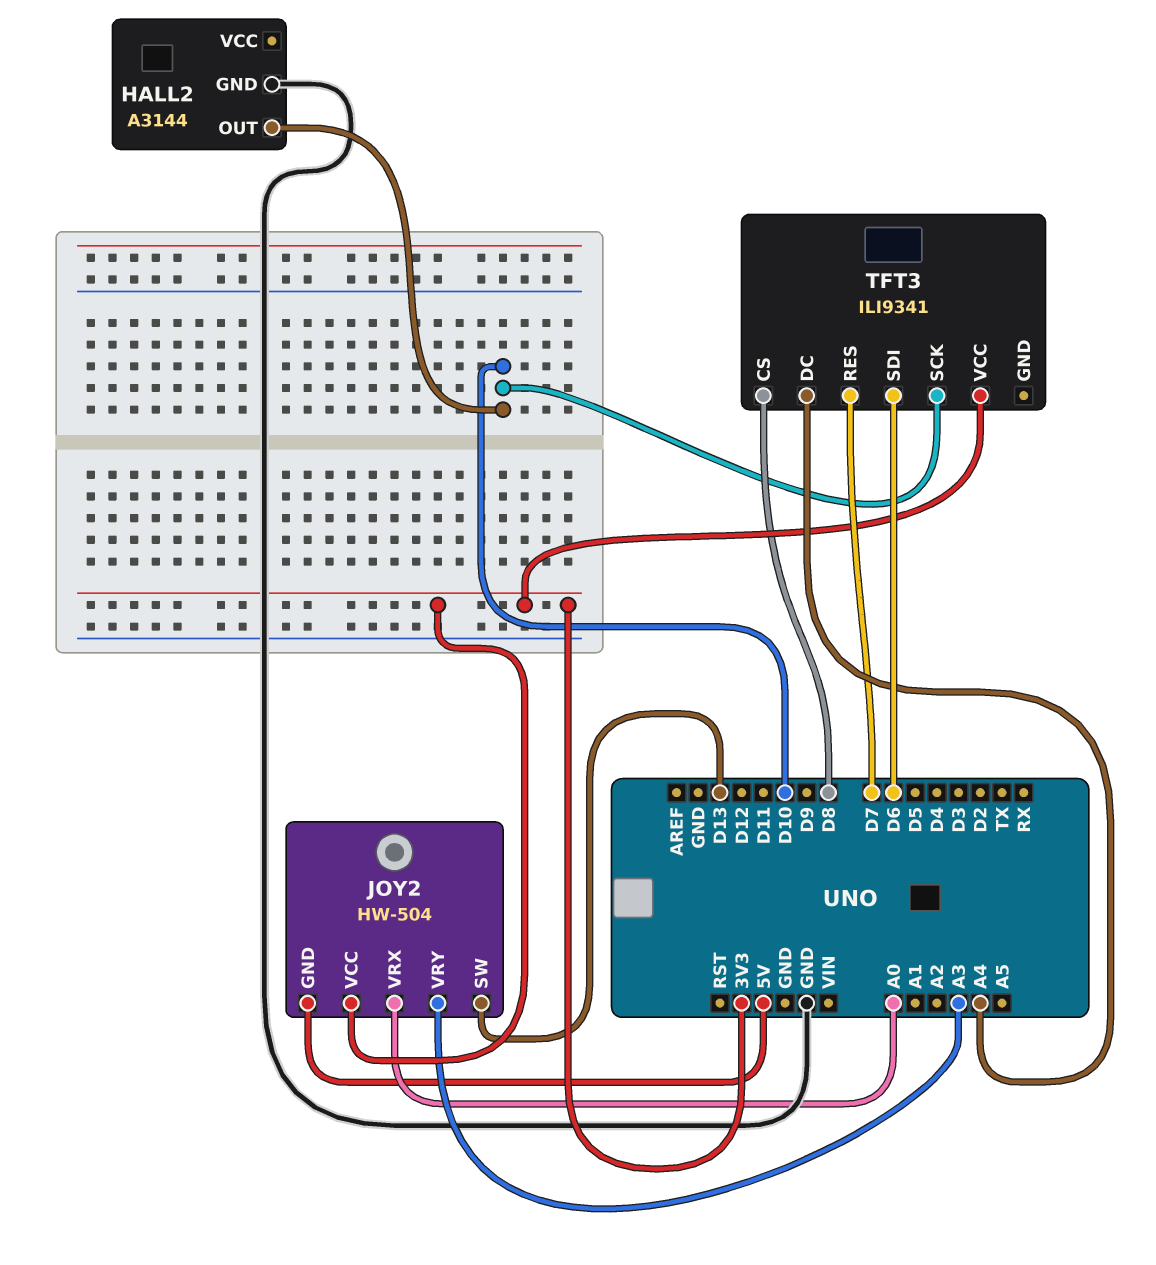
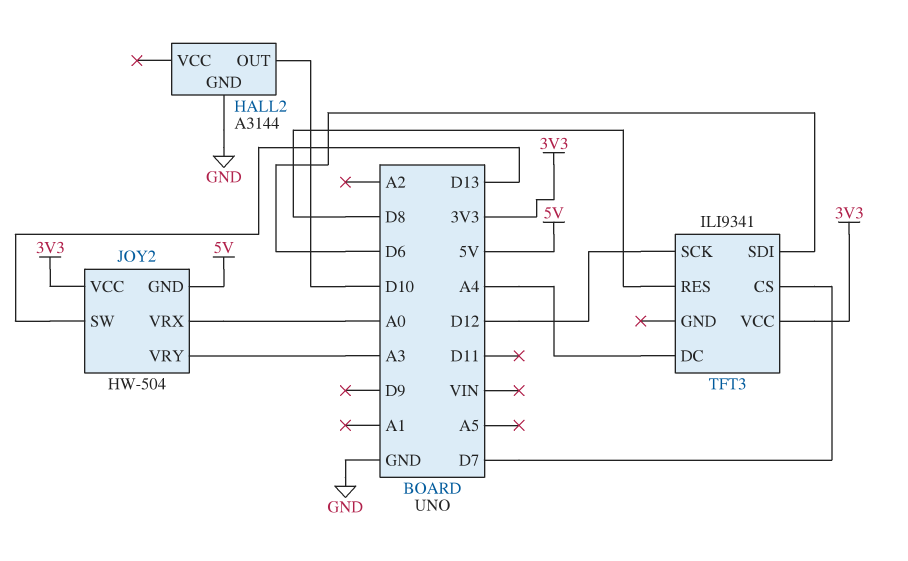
TFT3 pin CS: D8 -> D7
TFT3 pin RES: D7 -> D8
TFT3 pin SCK: D10 -> D12

